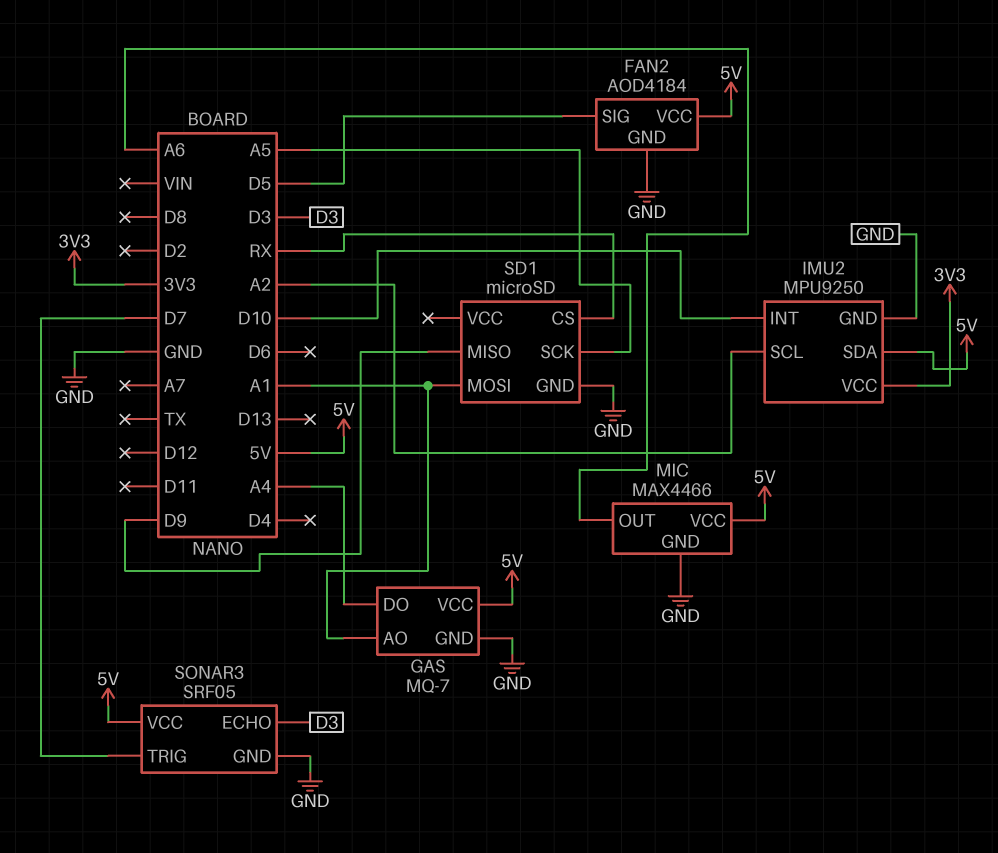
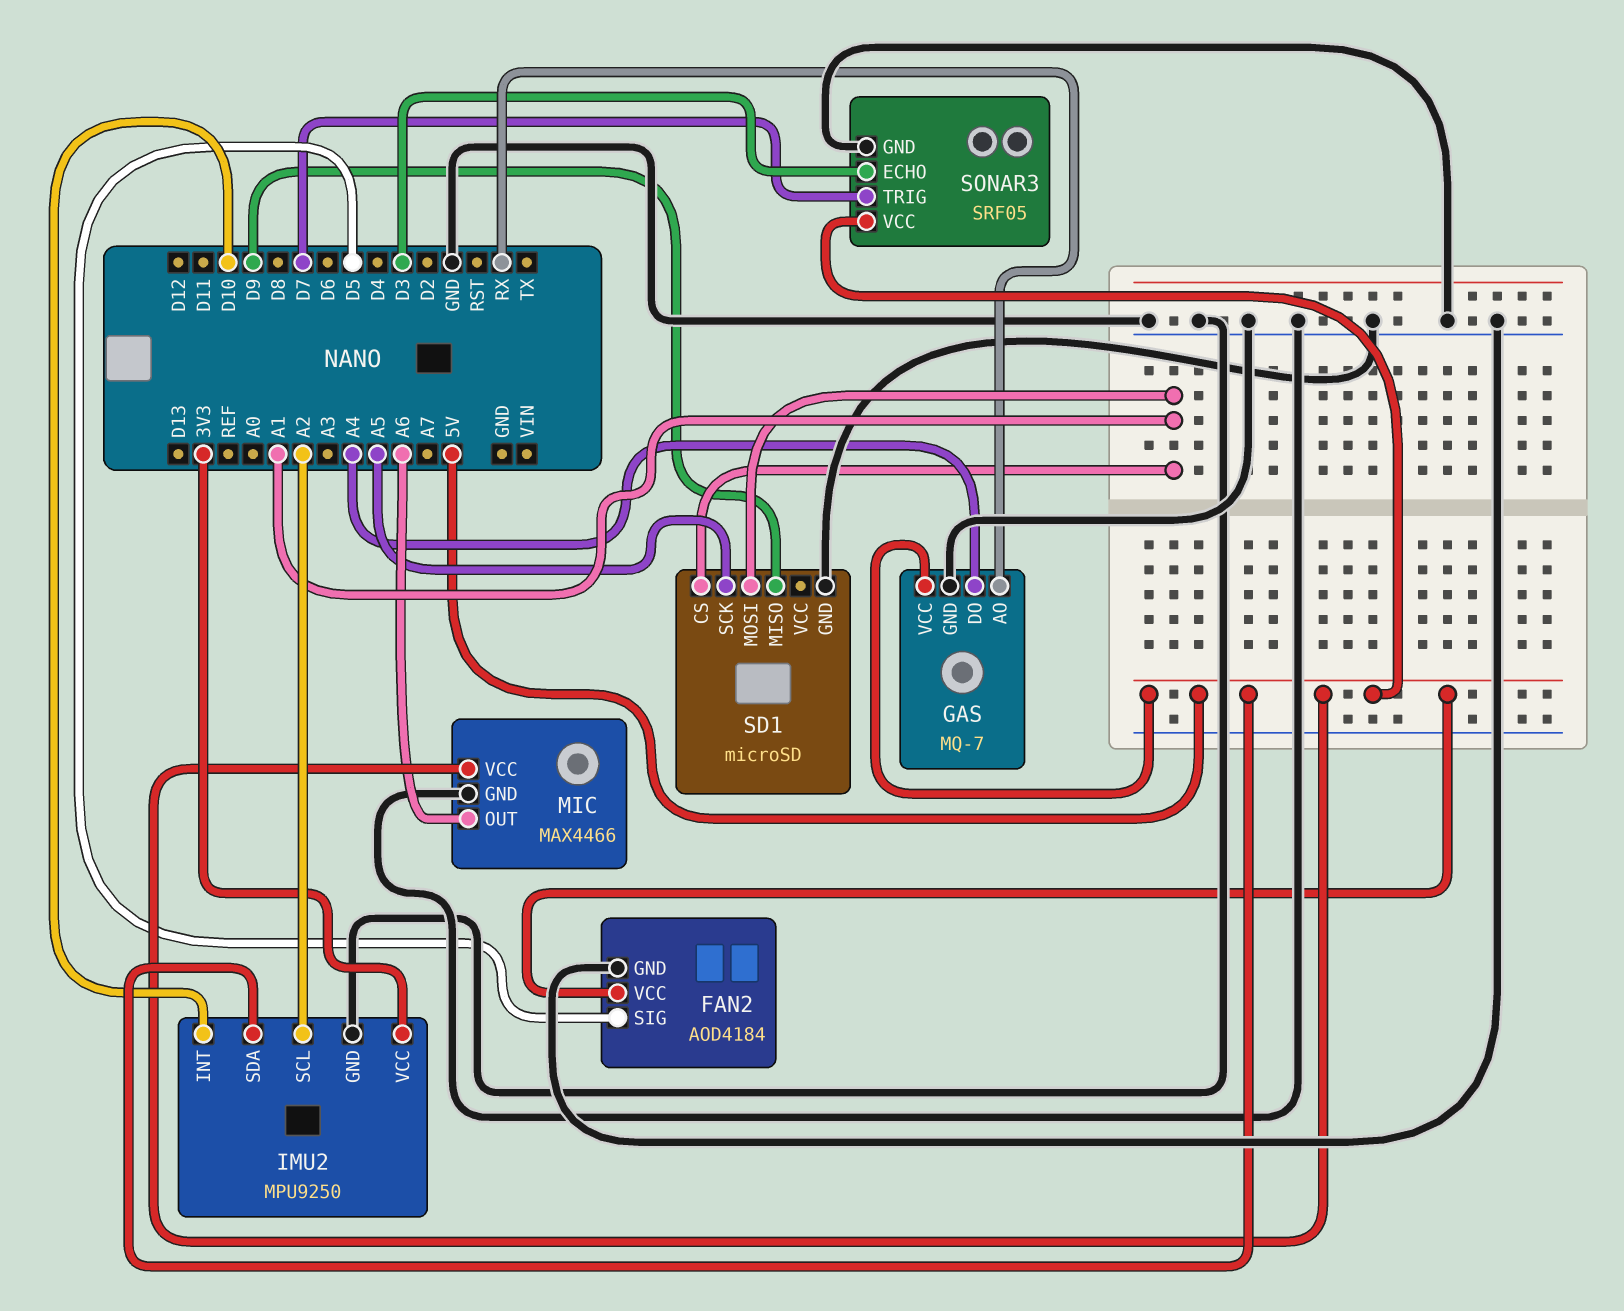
GAS pin AO: A1 -> RX
SD1 pin CS: RX -> A1

